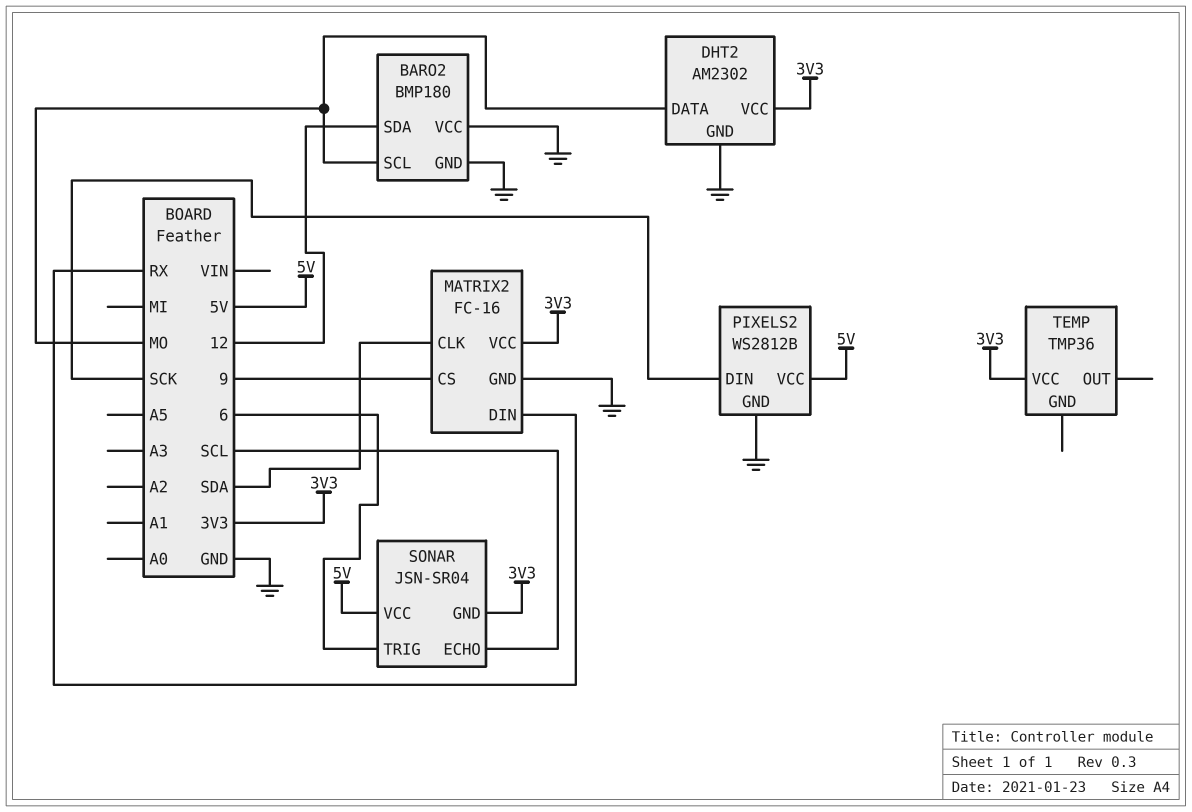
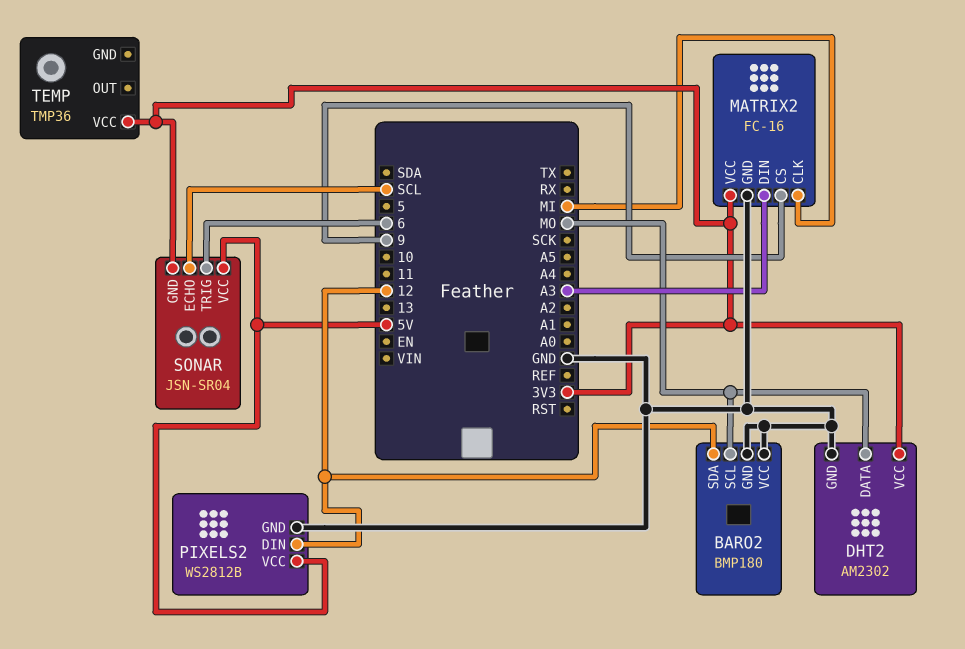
MATRIX2 pin CLK: SDA -> MI
MATRIX2 pin DIN: RX -> A3
PIXELS2 pin DIN: SCK -> 12

